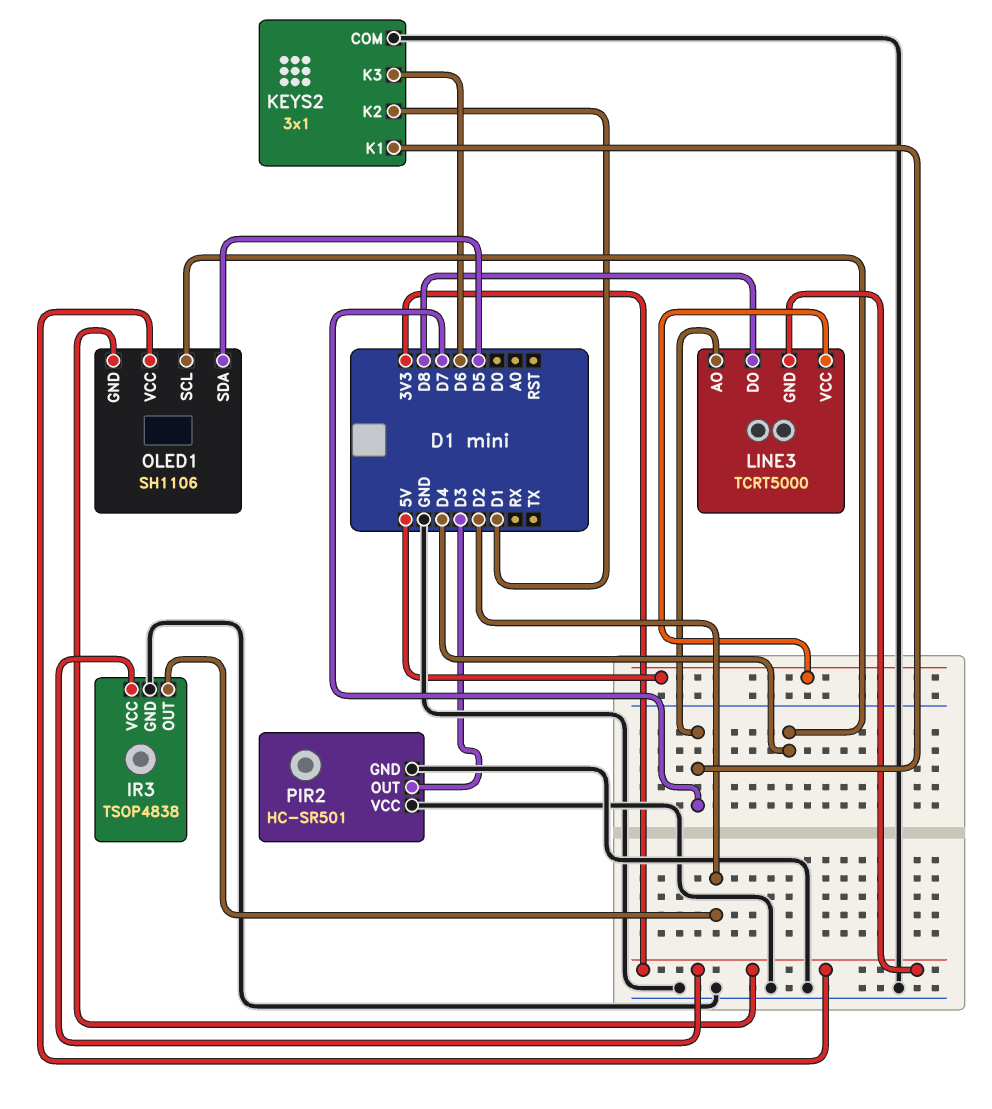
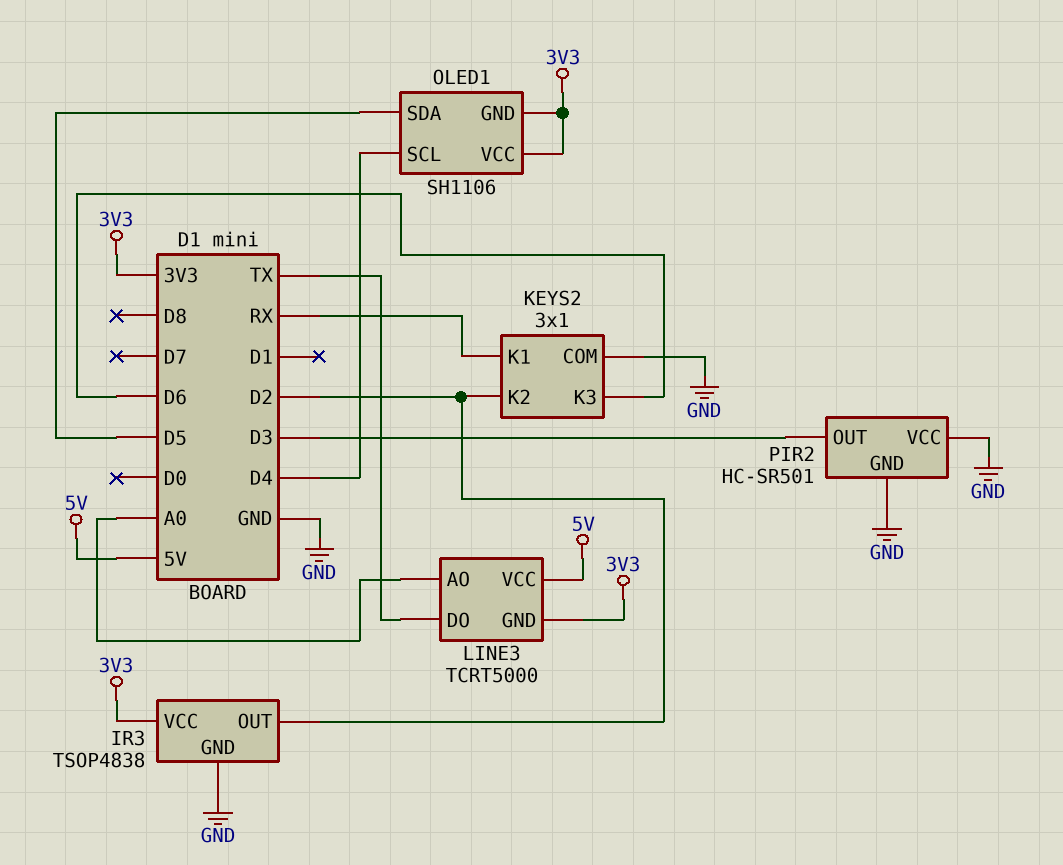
KEYS2 pin K1: D7 -> RX
KEYS2 pin K2: D1 -> D2
LINE3 pin AO: D7 -> A0
LINE3 pin DO: D8 -> TX

